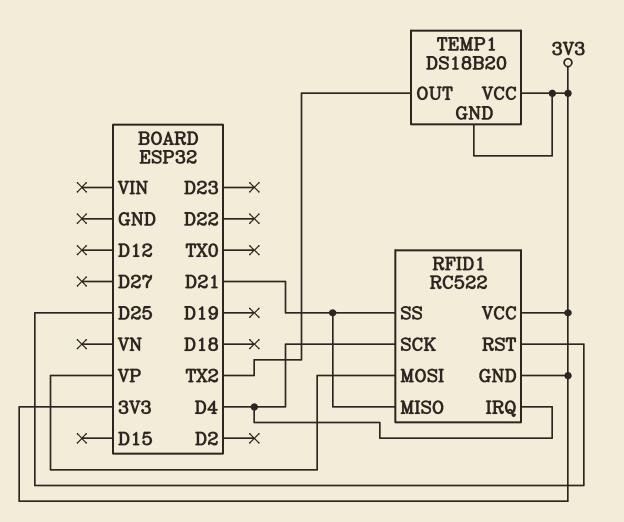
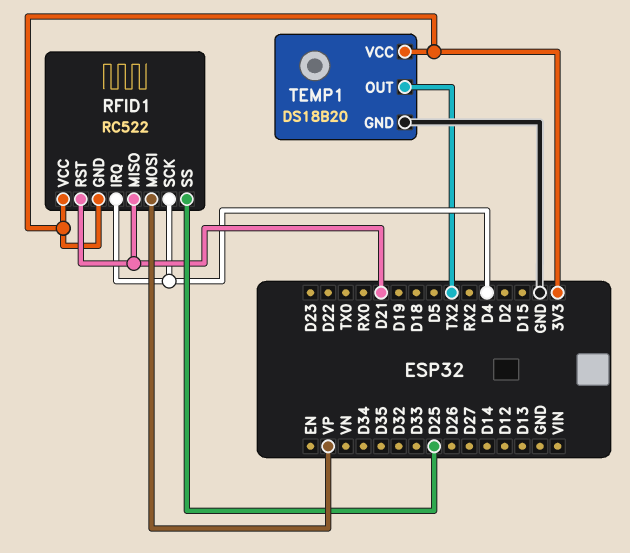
RFID1 pin RST: D25 -> D21
RFID1 pin SS: D21 -> D25
TEMP1 pin GND: 3V3 -> GND

